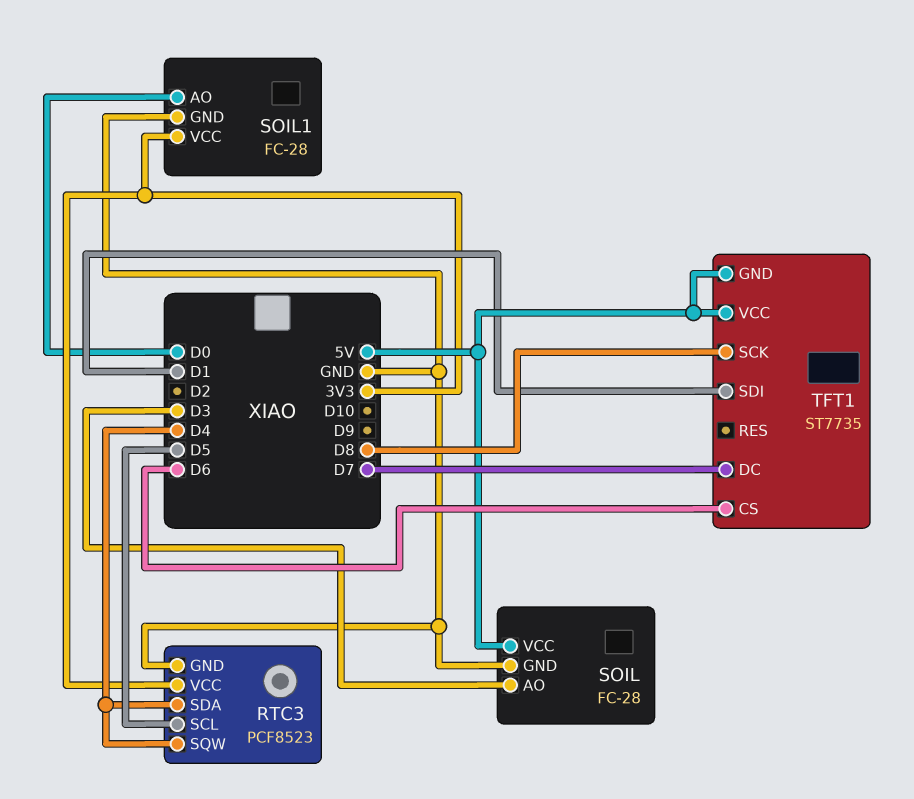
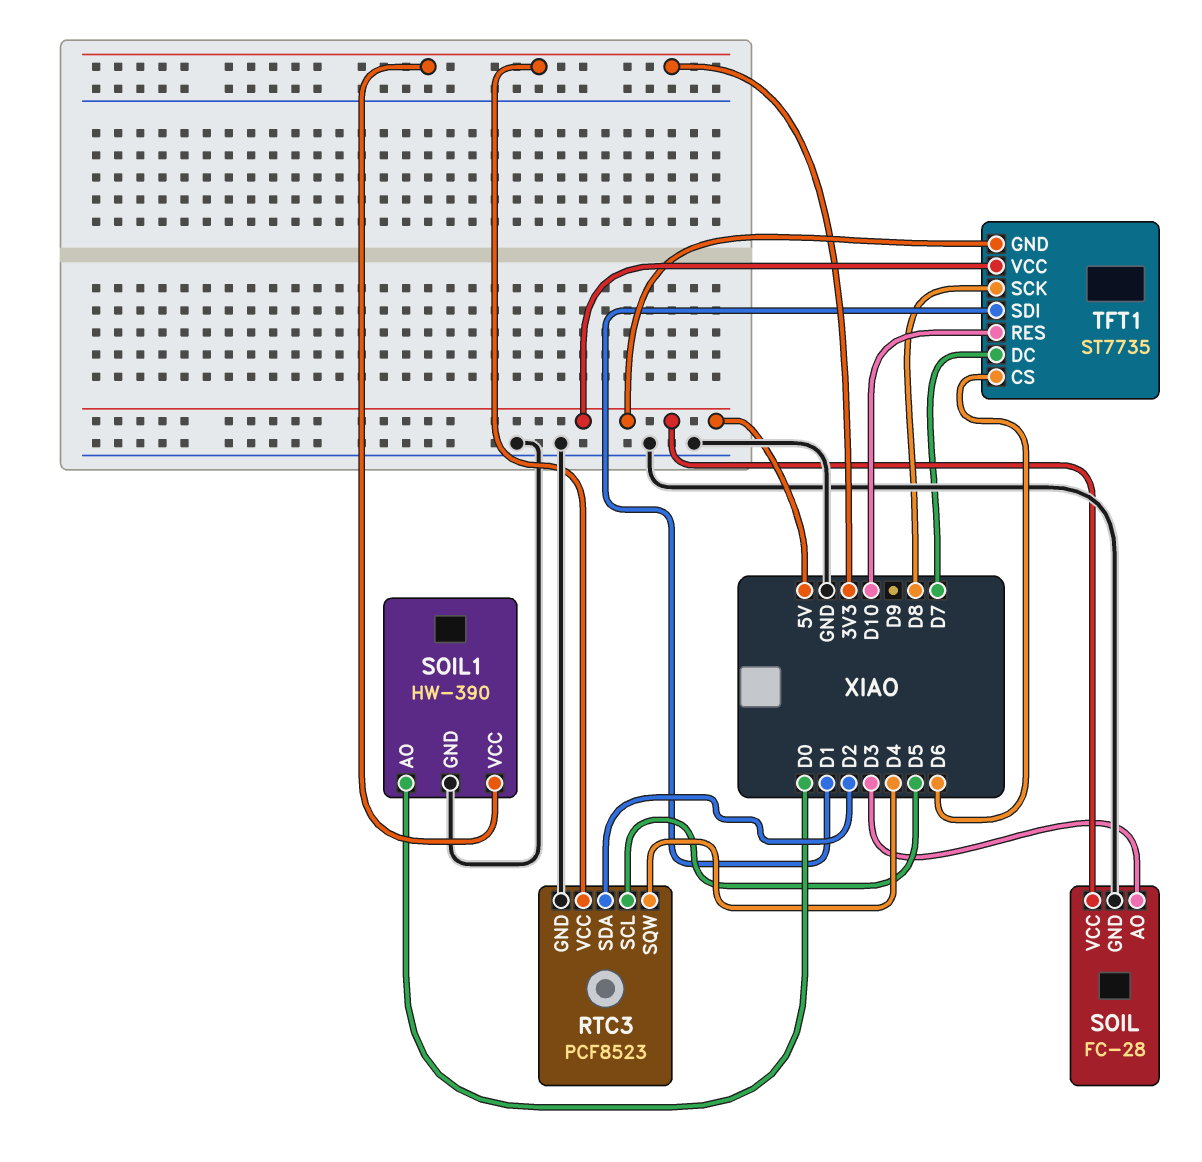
RTC3 pin SDA: D4 -> D2
SOIL1: FC-28 -> HW-390
TFT1 pin RES: none -> D10

